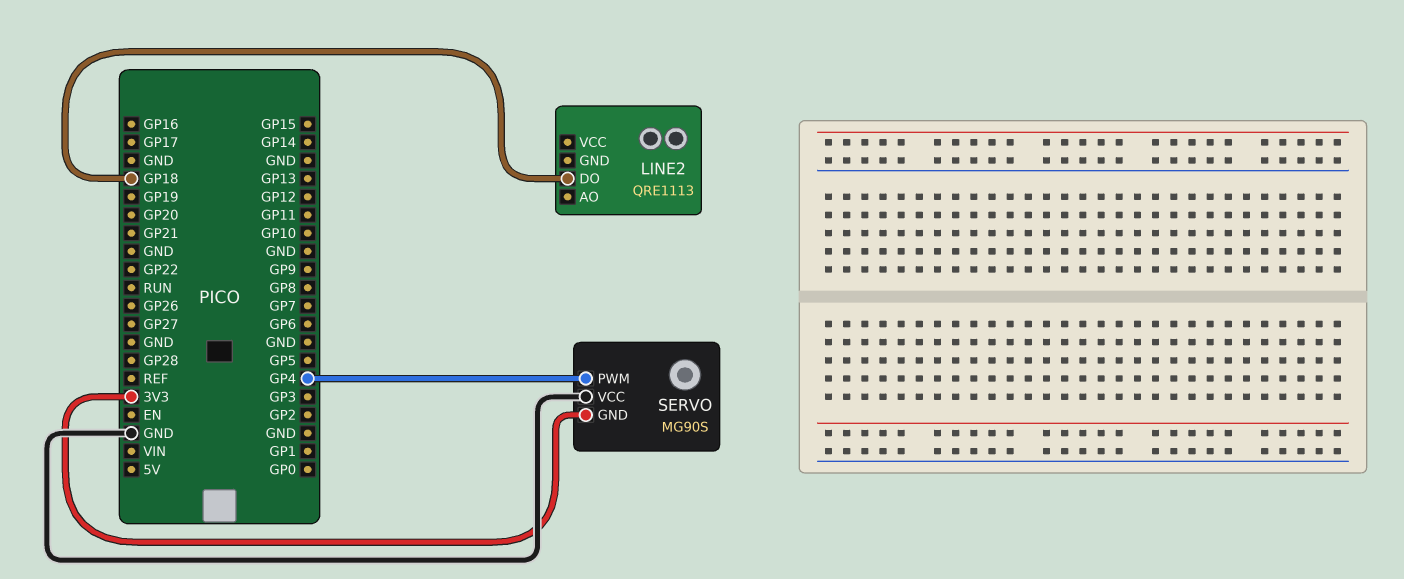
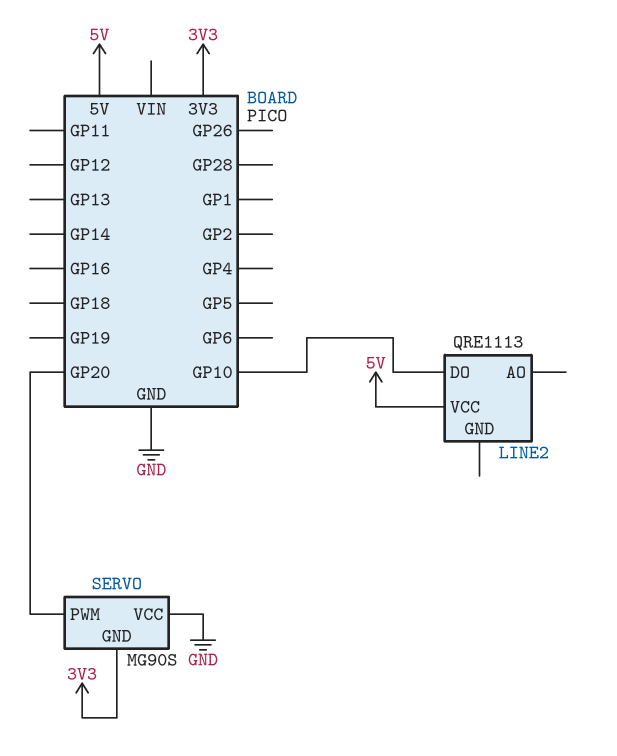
LINE2 pin DO: GP18 -> GP10
LINE2 pin VCC: none -> 5V
SERVO pin PWM: GP4 -> GP20

